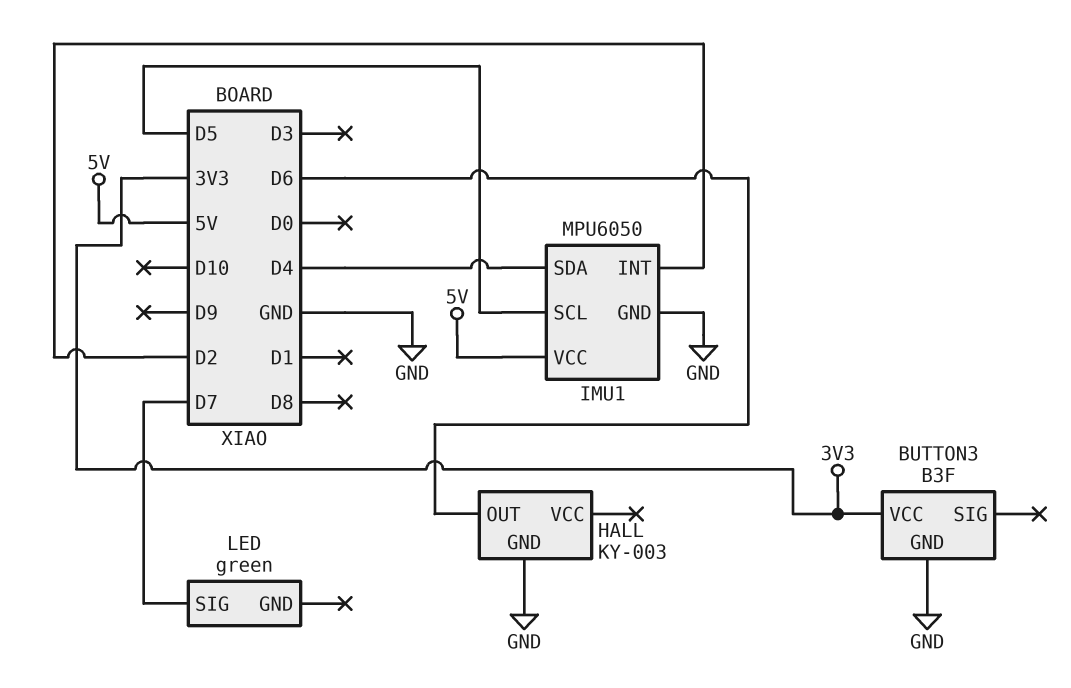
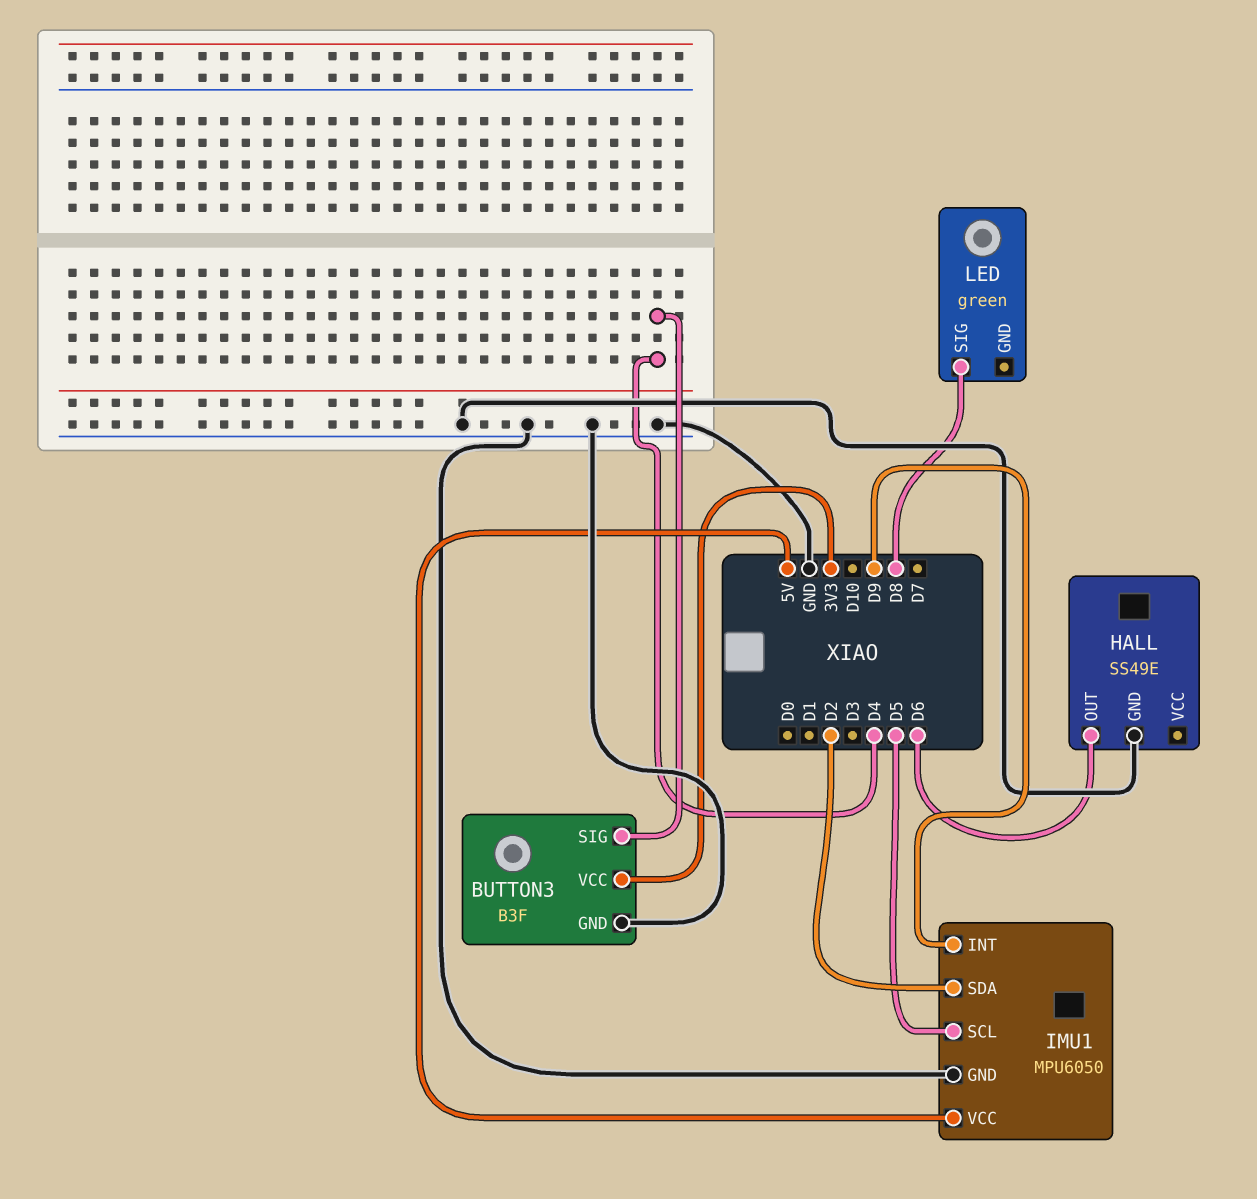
BUTTON3 pin SIG: none -> D4
HALL: KY-003 -> SS49E
IMU1 pin INT: D2 -> D9
IMU1 pin SDA: D4 -> D2
LED pin SIG: D7 -> D8

